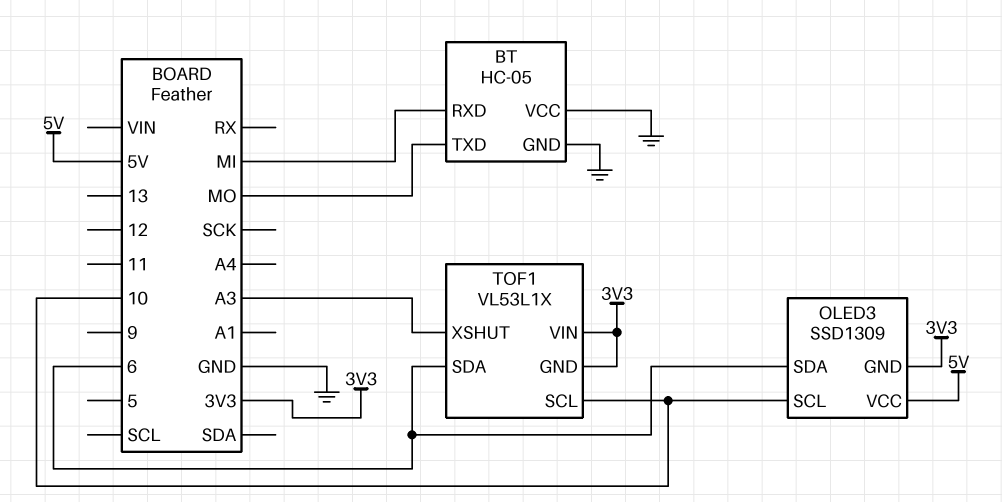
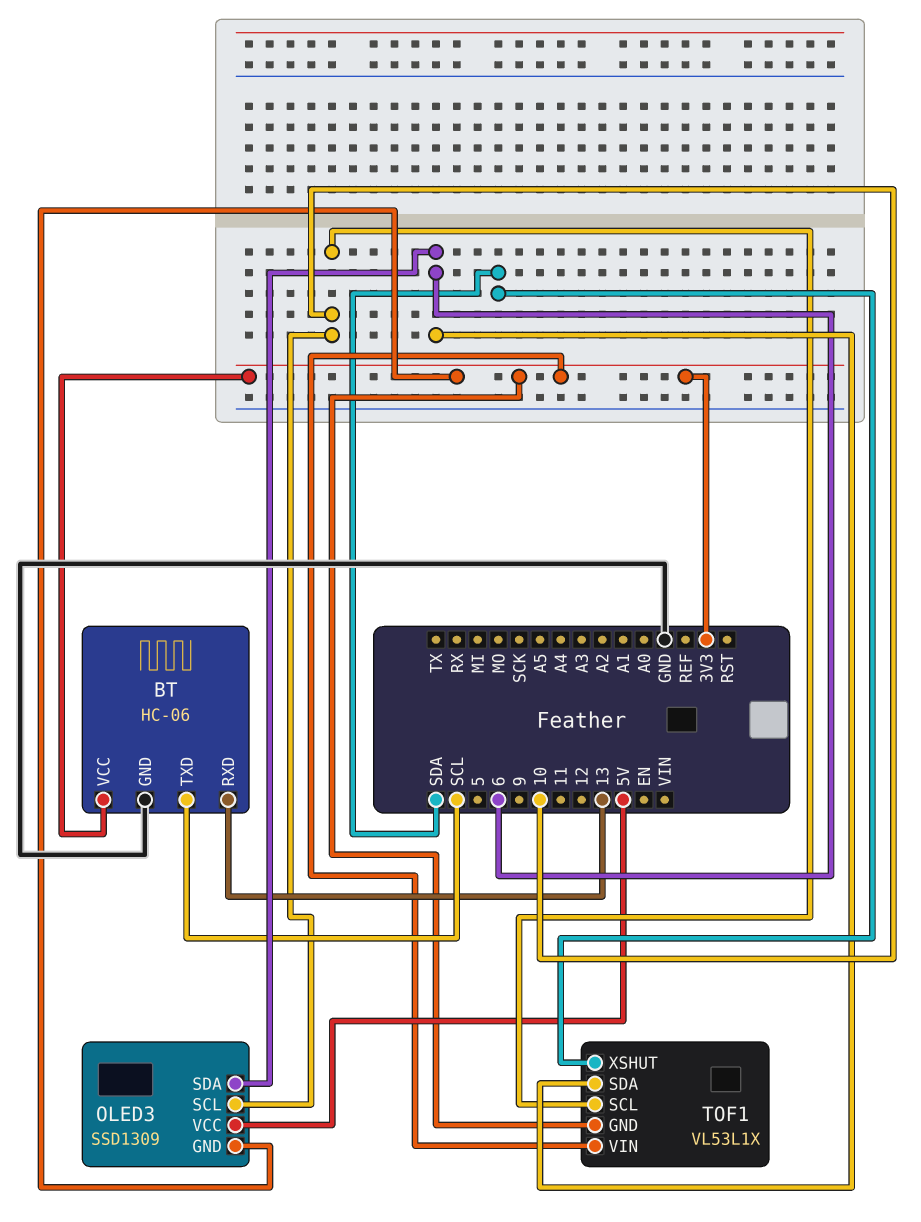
BT: HC-05 -> HC-06
BT pin RXD: MI -> 13
BT pin TXD: MO -> SCL
BT pin VCC: GND -> 3V3
TOF1 pin XSHUT: A3 -> SDA

